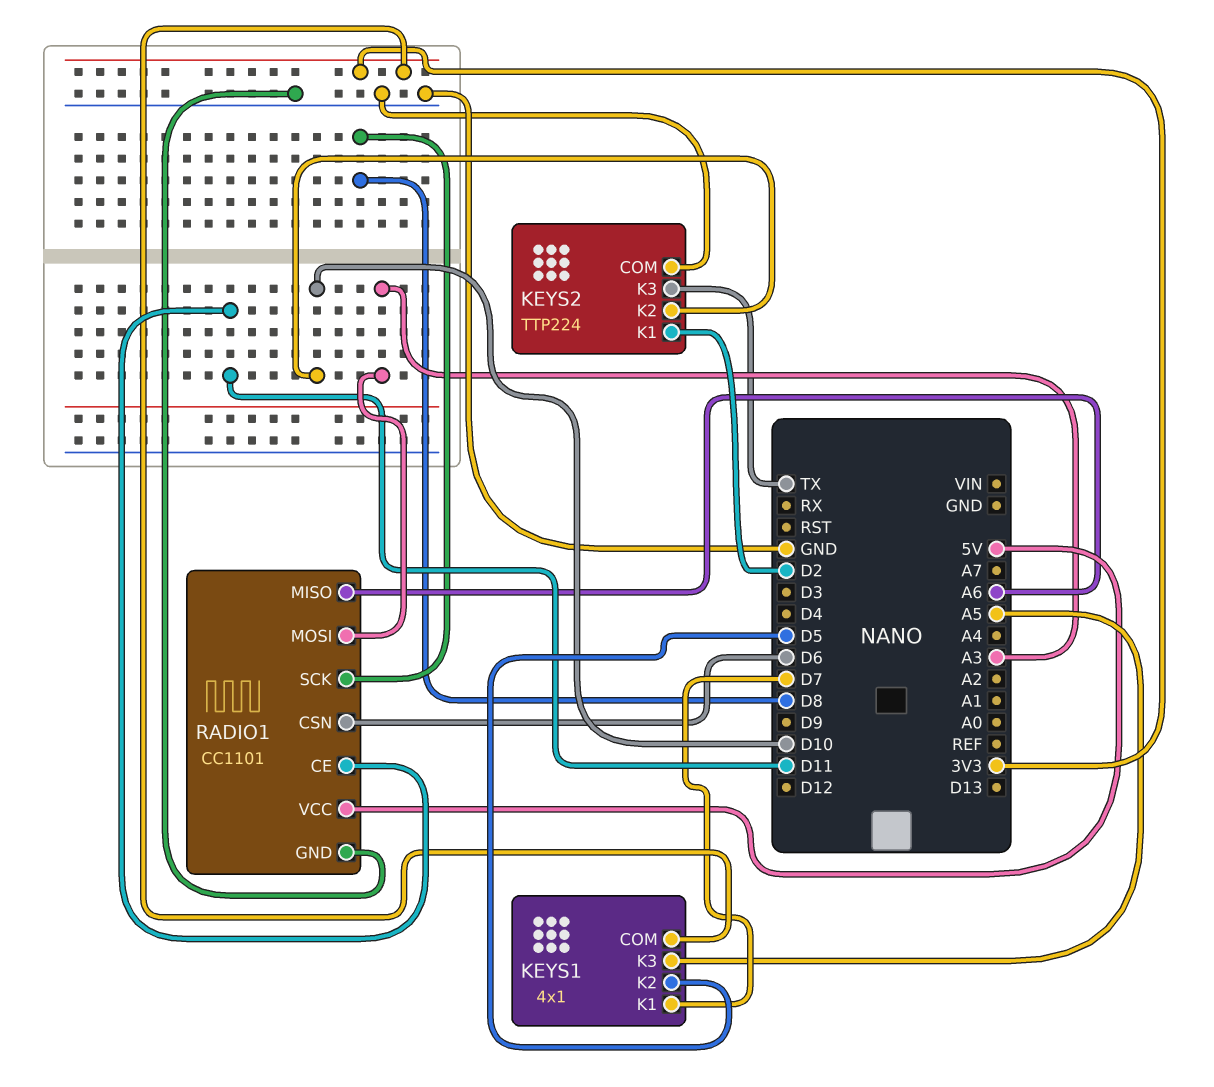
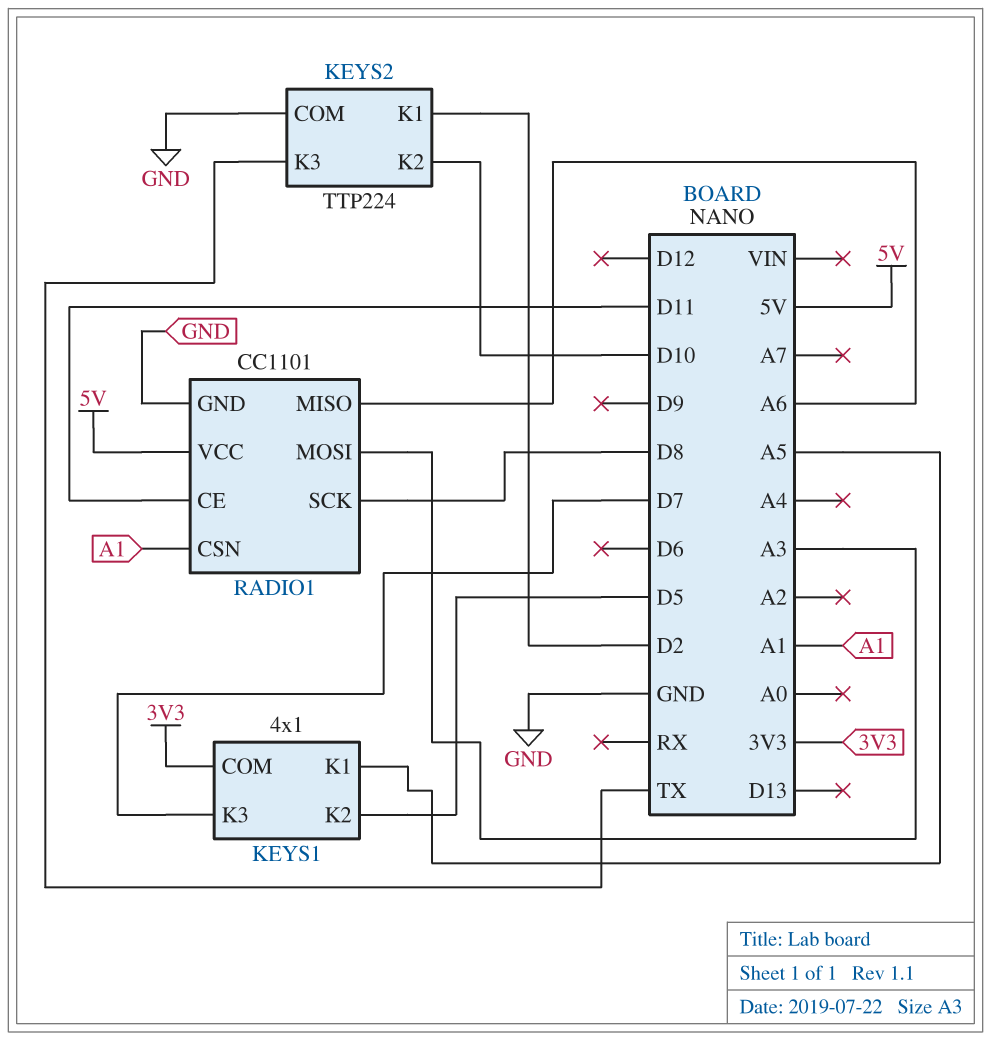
KEYS1 pin K1: D7 -> A5
KEYS1 pin K3: A5 -> D7
RADIO1 pin CSN: D6 -> A1

